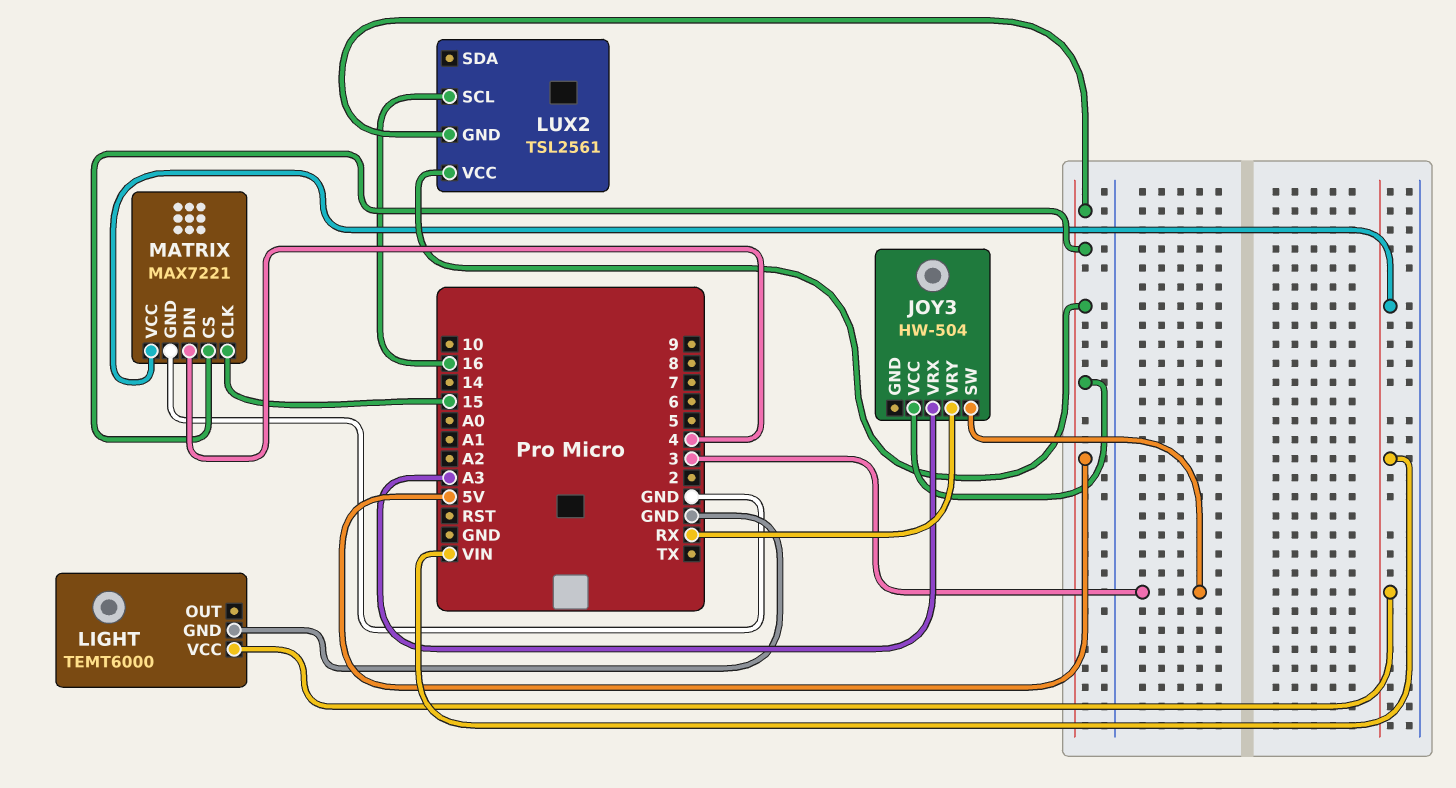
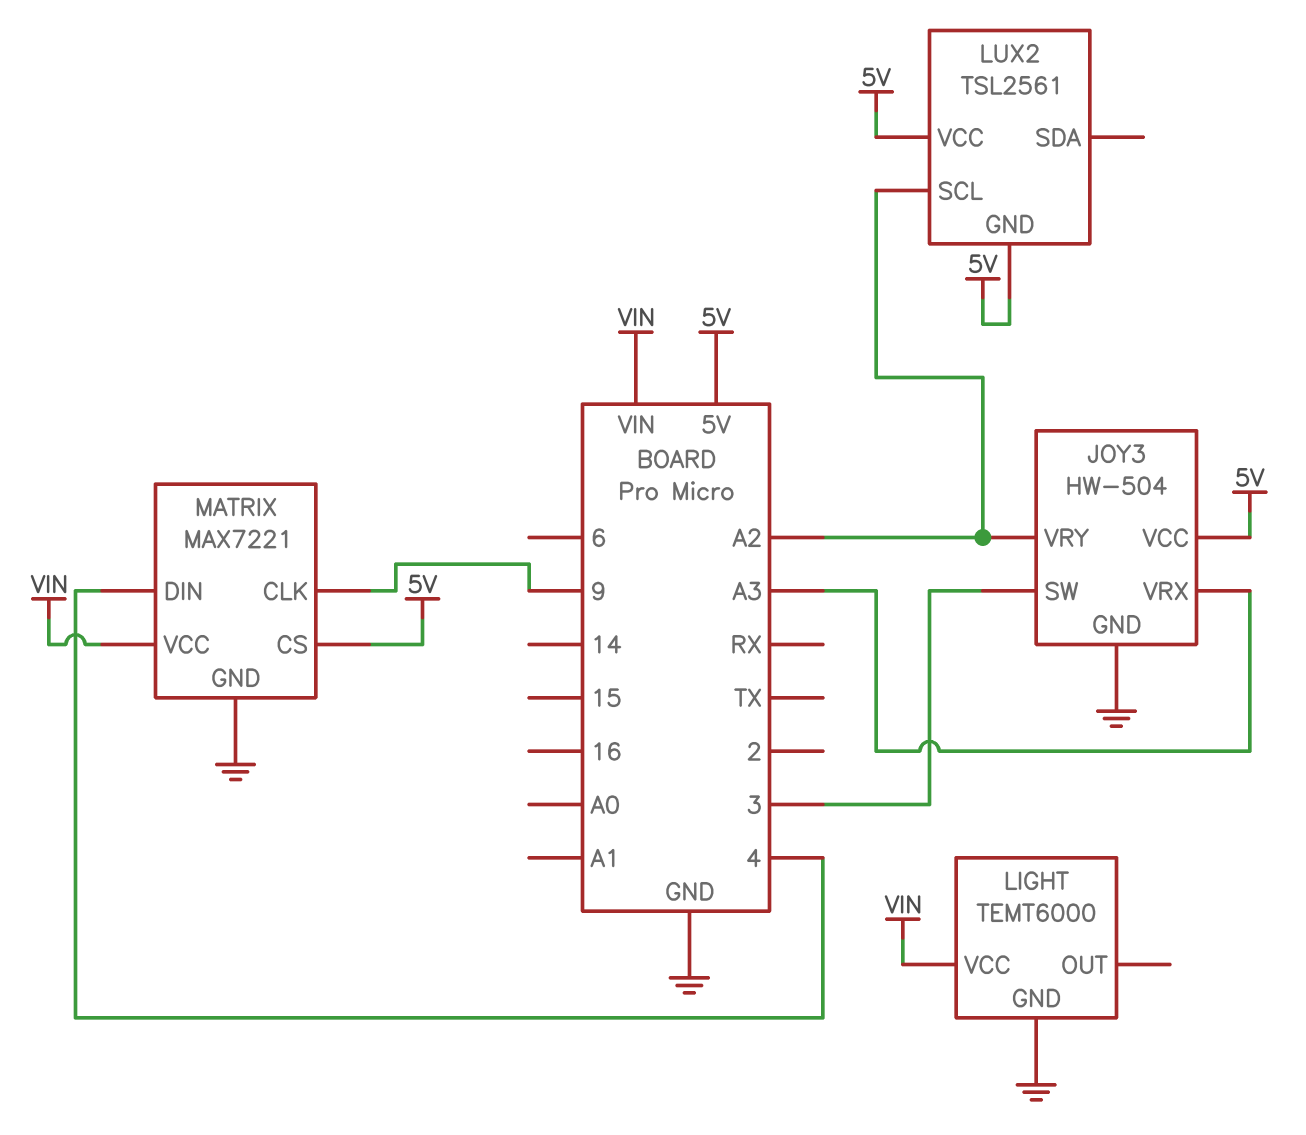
JOY3 pin GND: none -> GND
JOY3 pin VRY: RX -> A2
LUX2 pin SCL: 16 -> A2
MATRIX pin CLK: 15 -> 9

